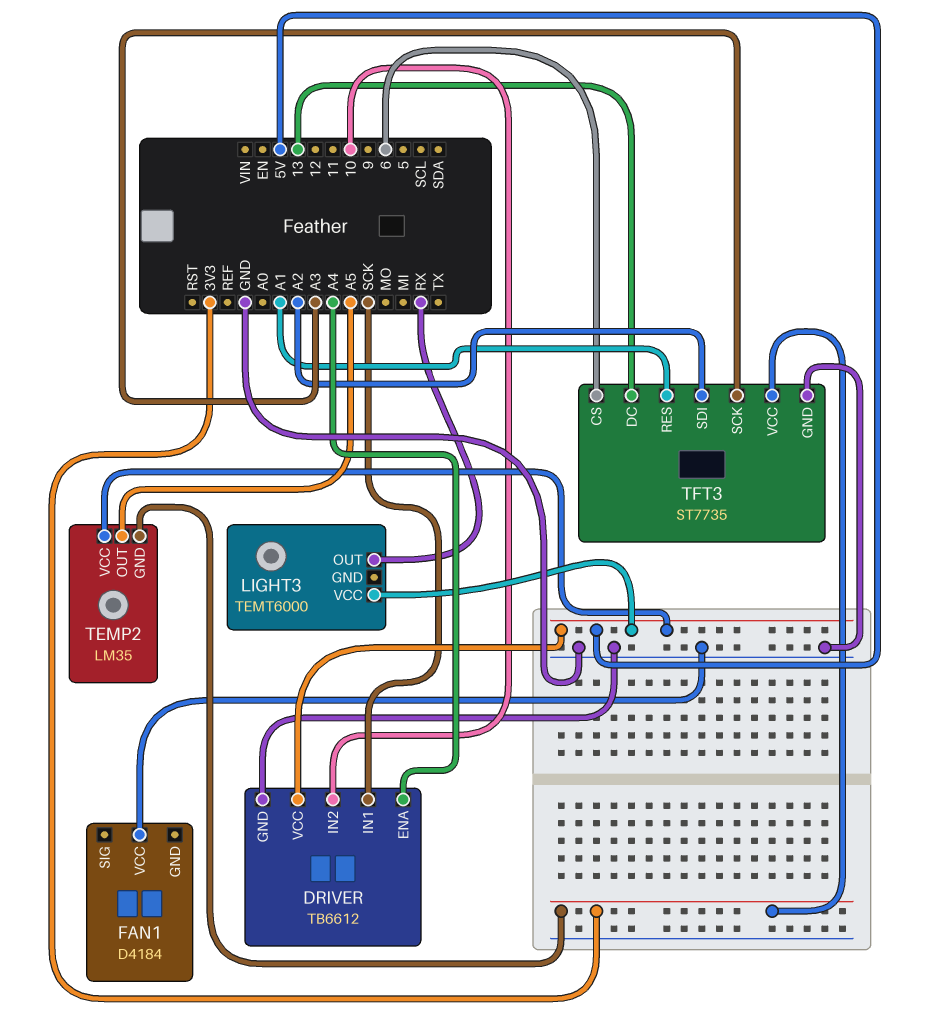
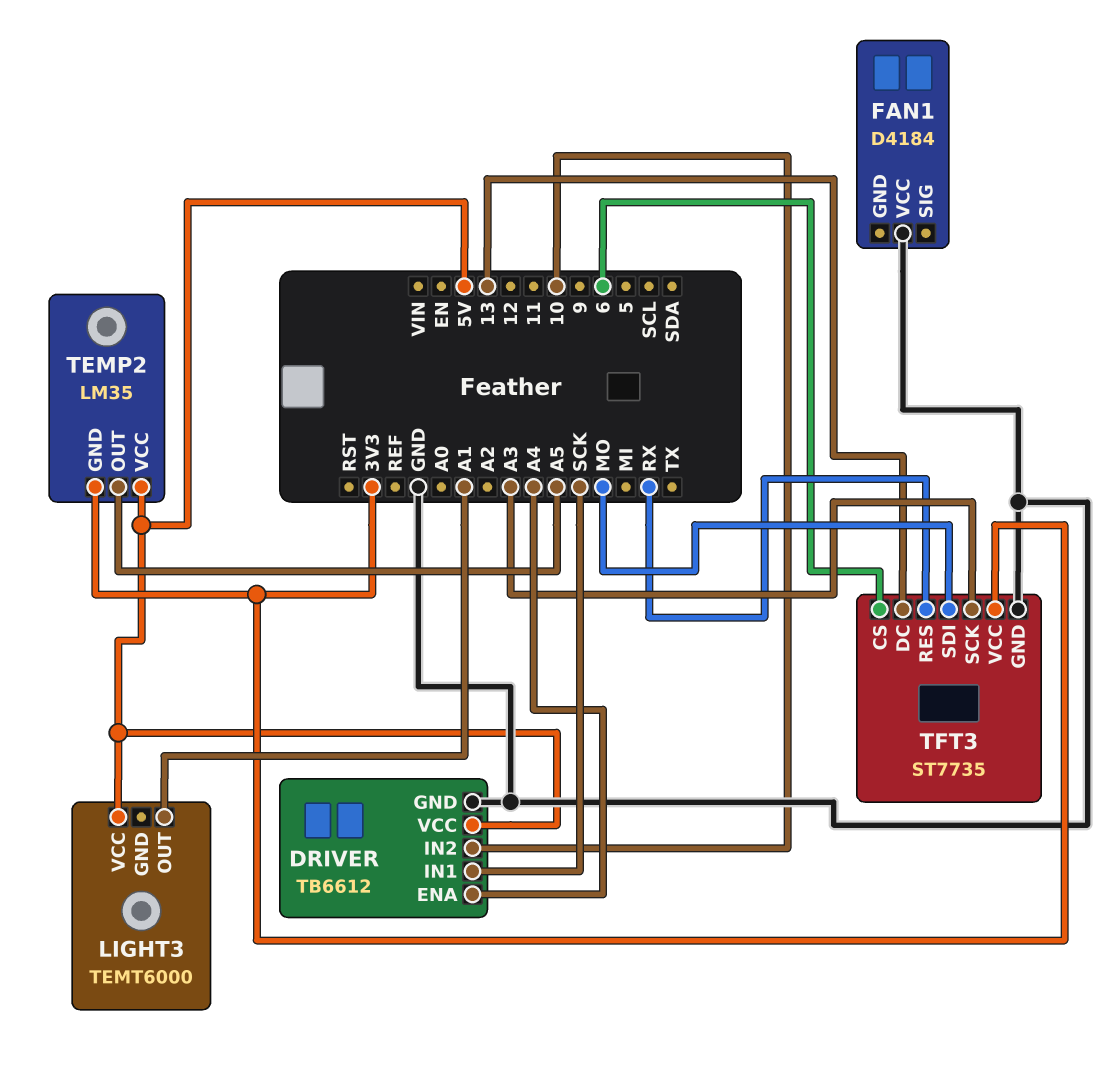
LIGHT3 pin OUT: RX -> A1
TFT3 pin RES: A1 -> RX
TFT3 pin SDI: A2 -> MO

